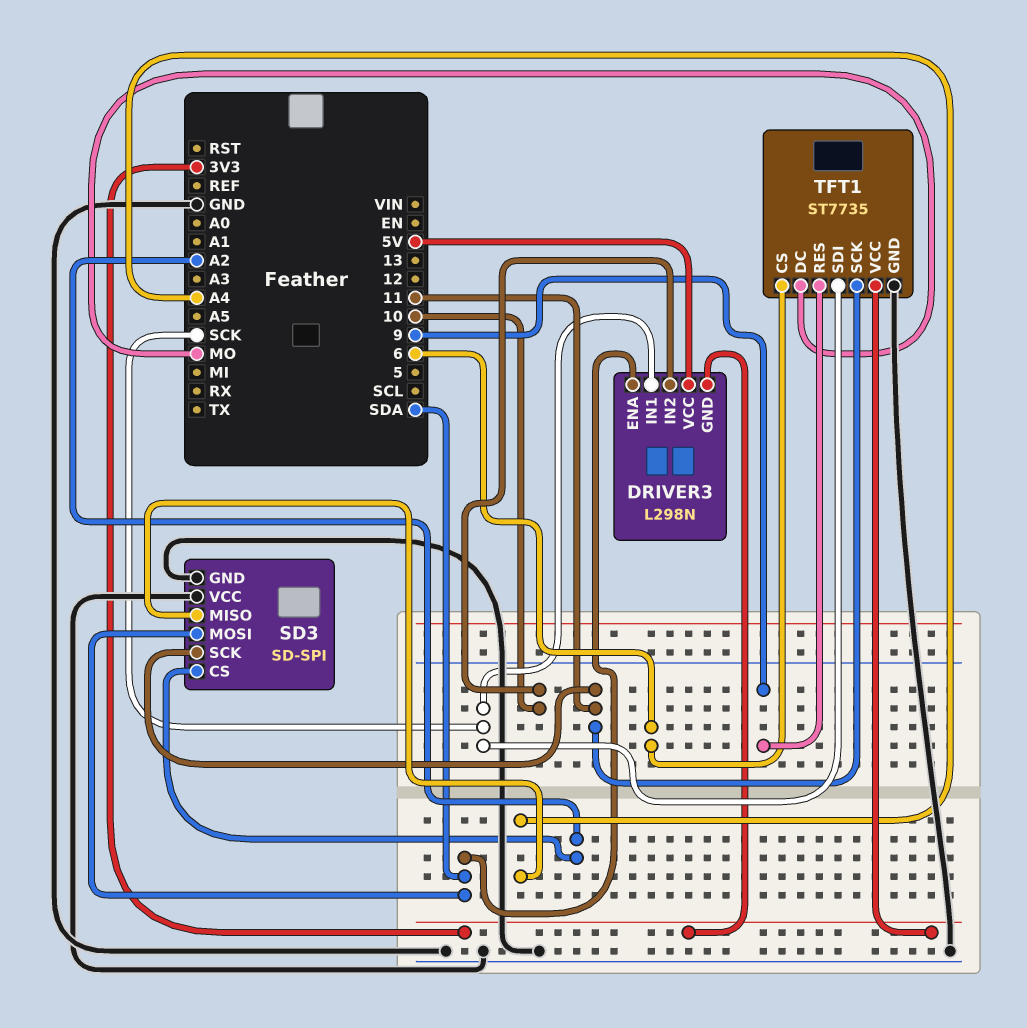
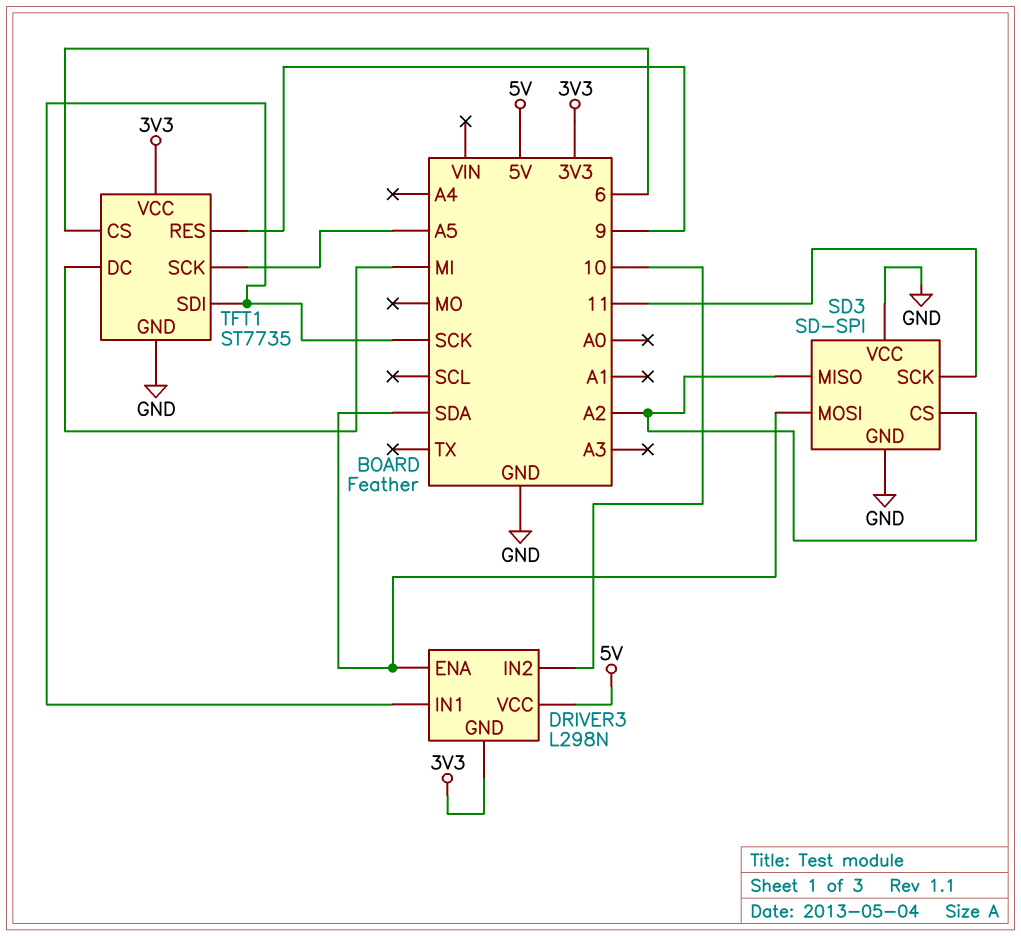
SD3 pin MISO: A4 -> A2
TFT1 pin DC: MO -> MI
TFT1 pin SCK: 11 -> A5

